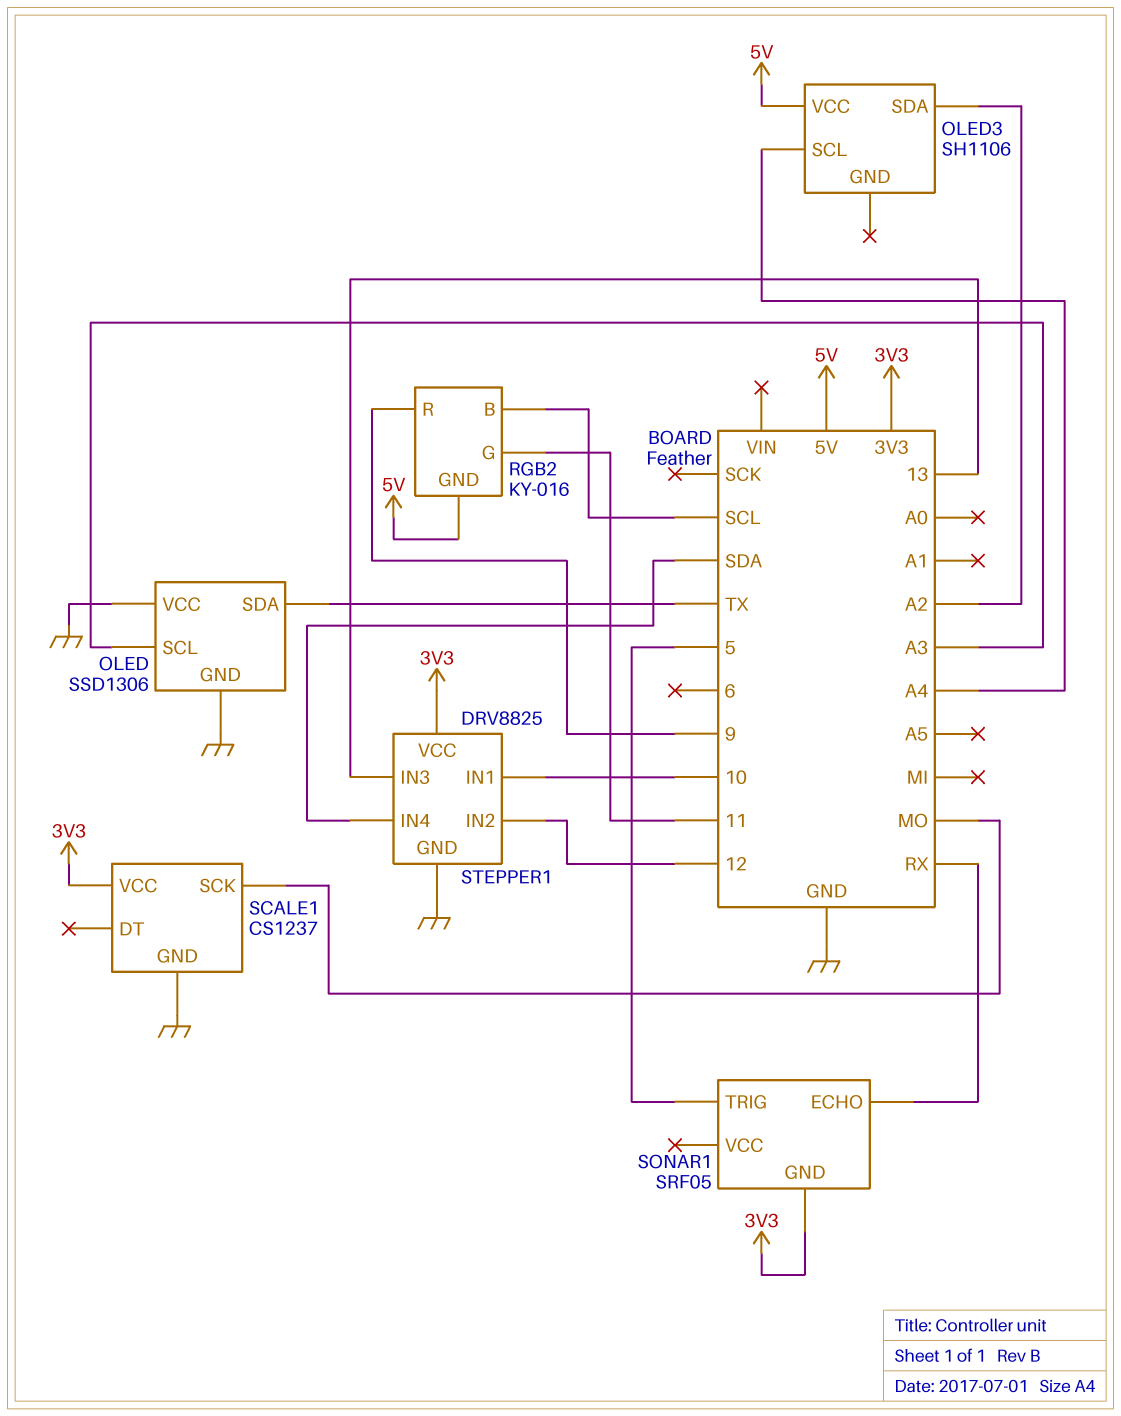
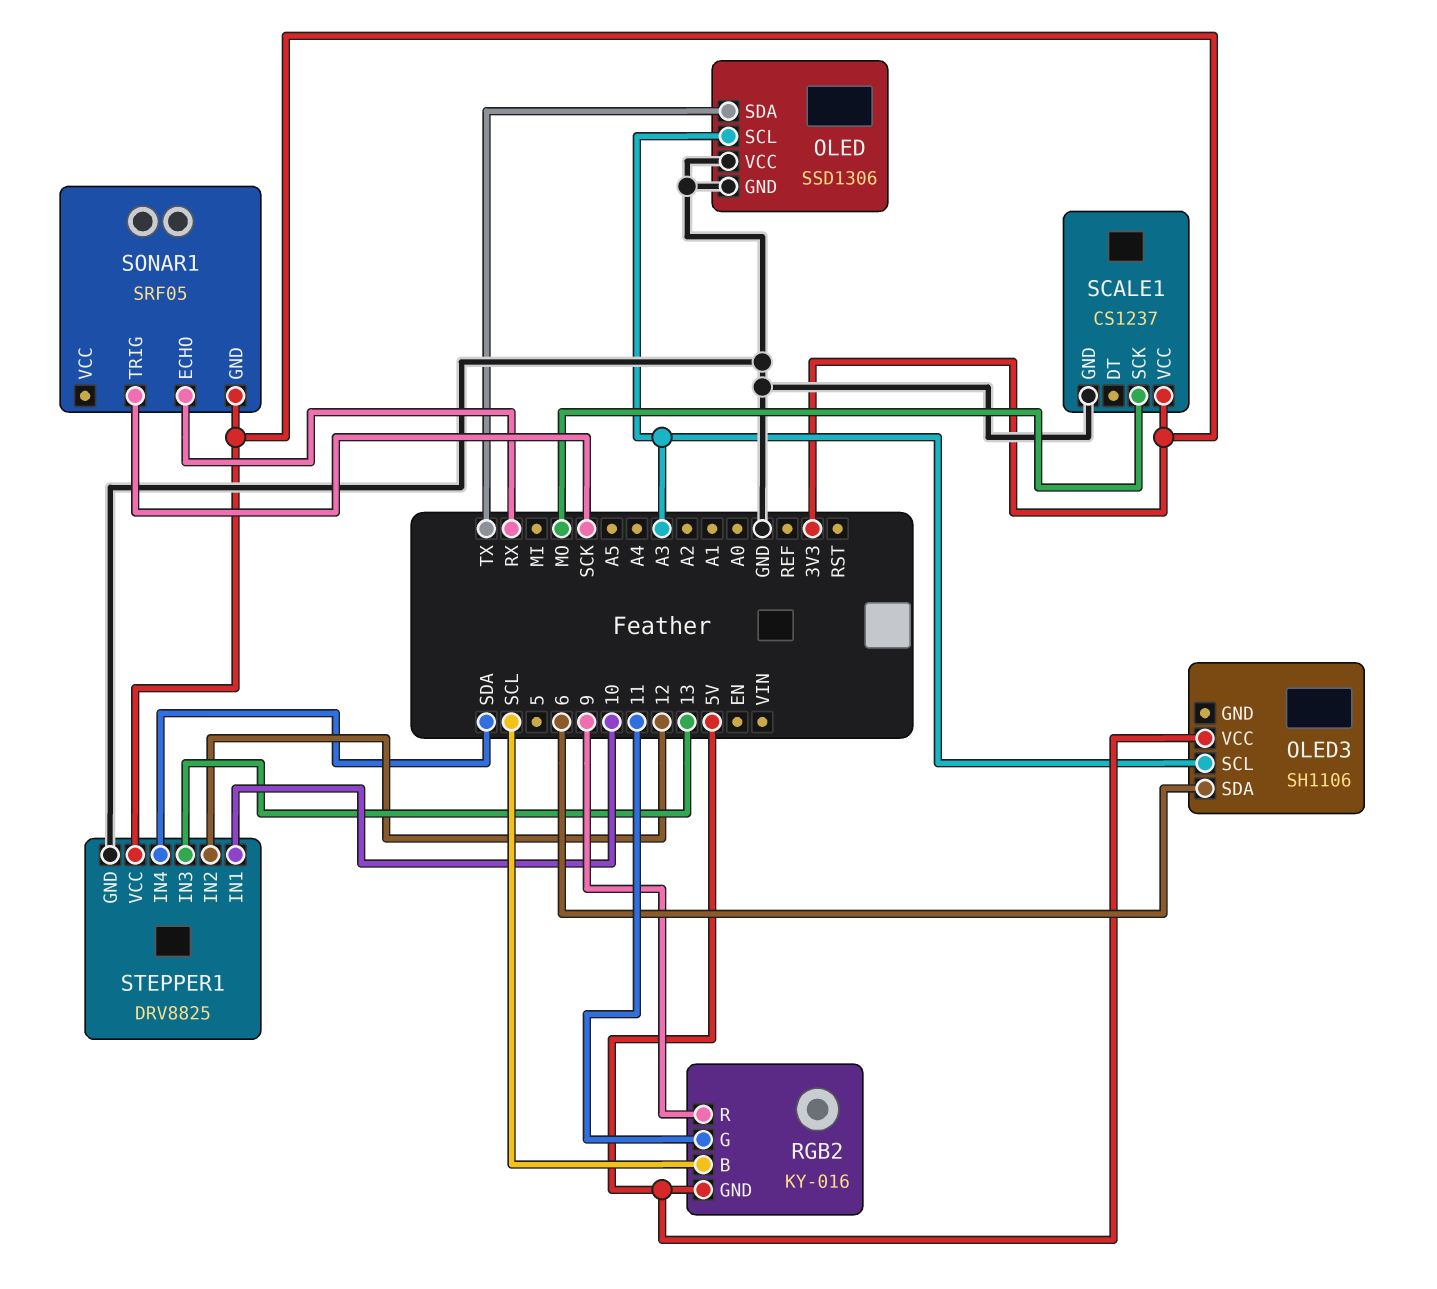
OLED3 pin SCL: A4 -> A3
OLED3 pin SDA: A2 -> 6
SONAR1 pin TRIG: 5 -> SCK

